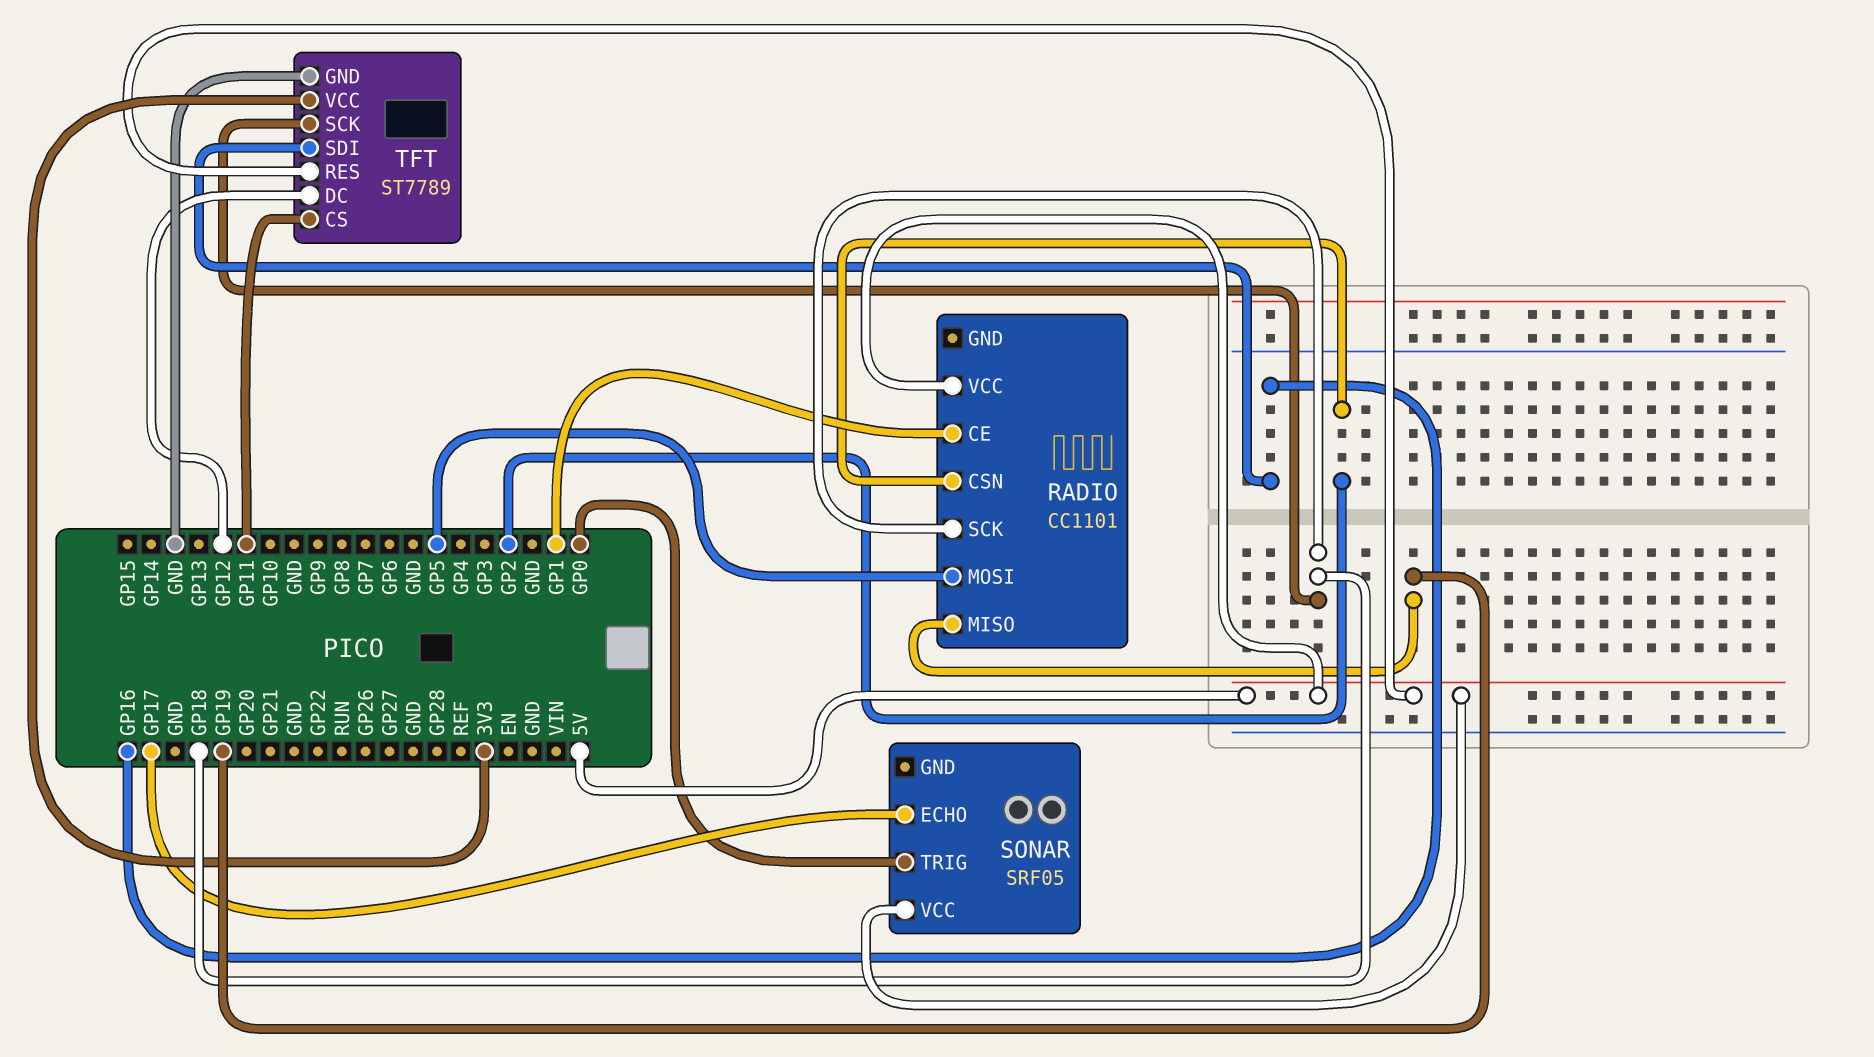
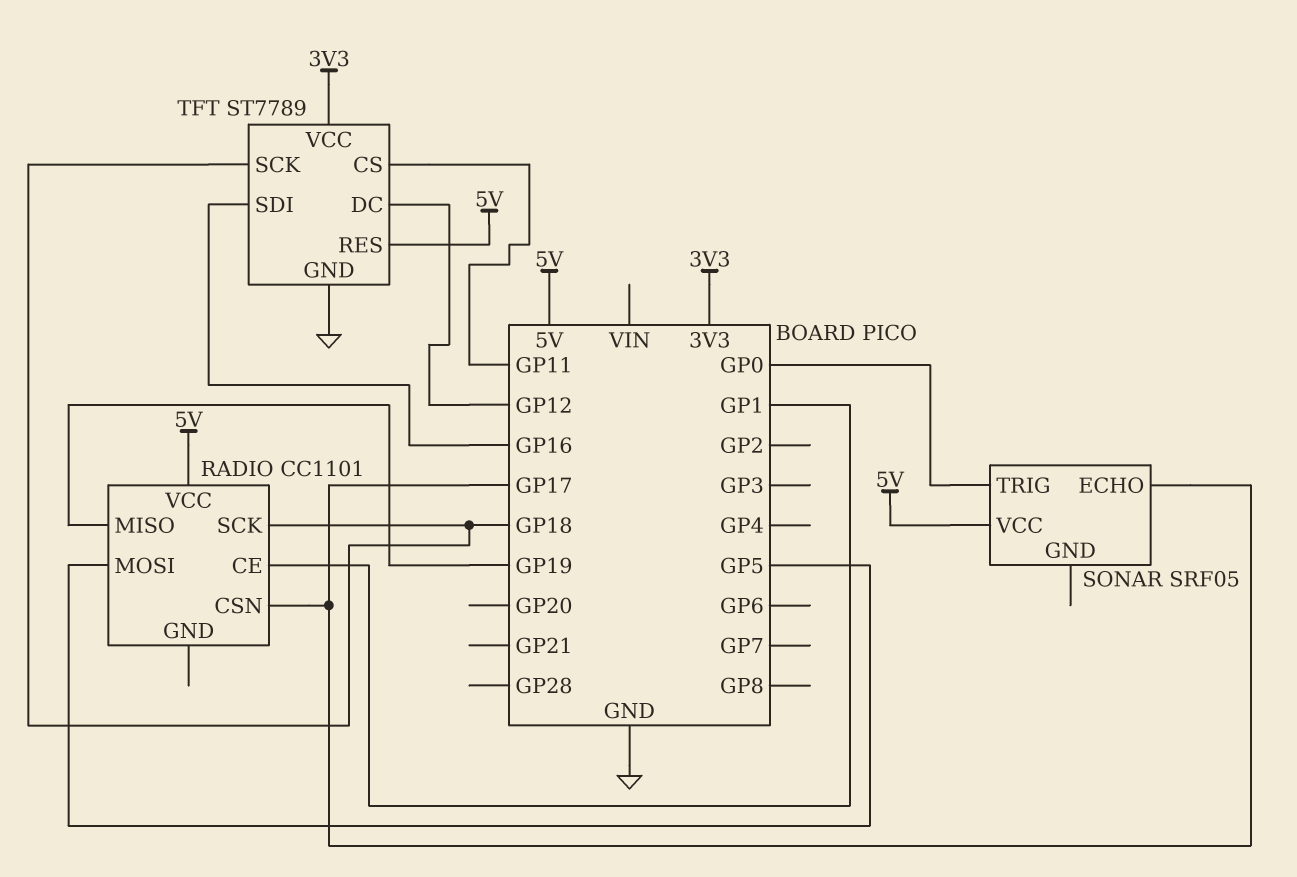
RADIO pin CSN: GP2 -> GP17

